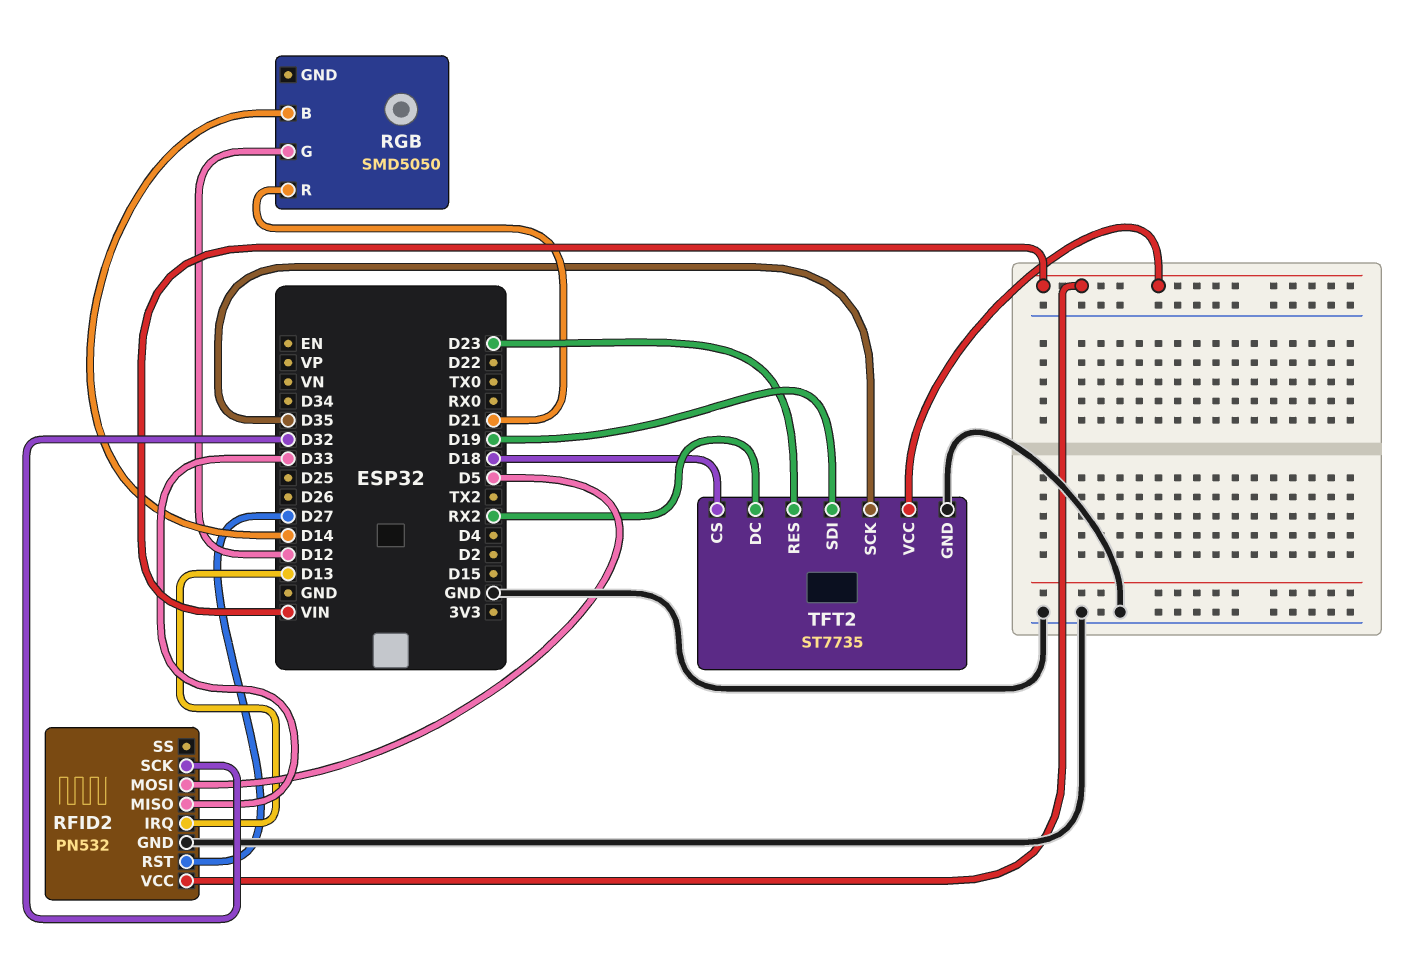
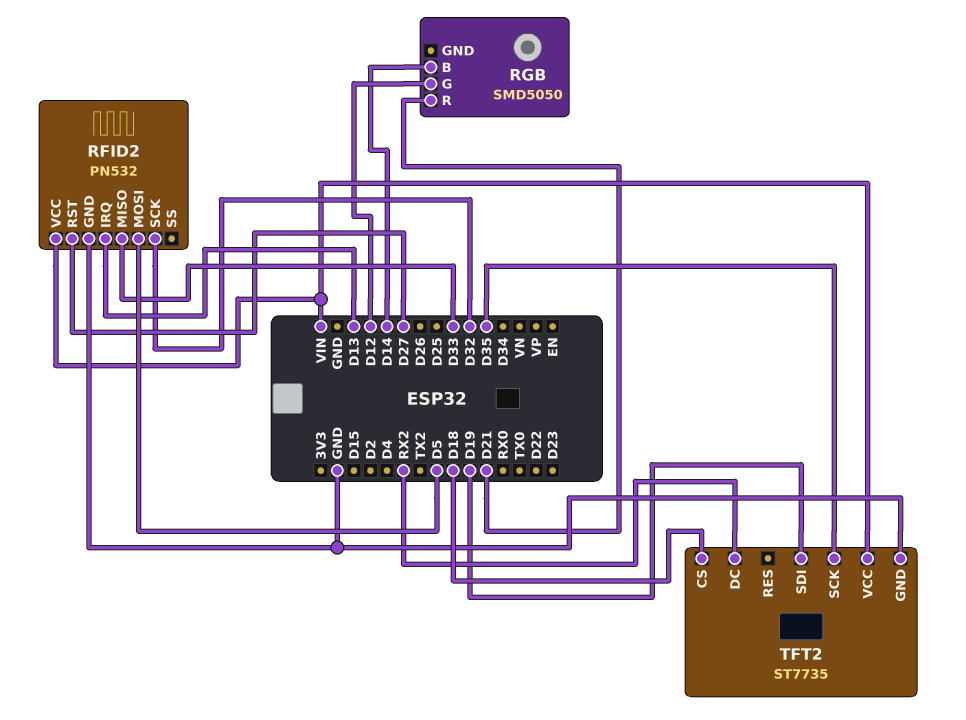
TFT2 pin RES: D23 -> none

